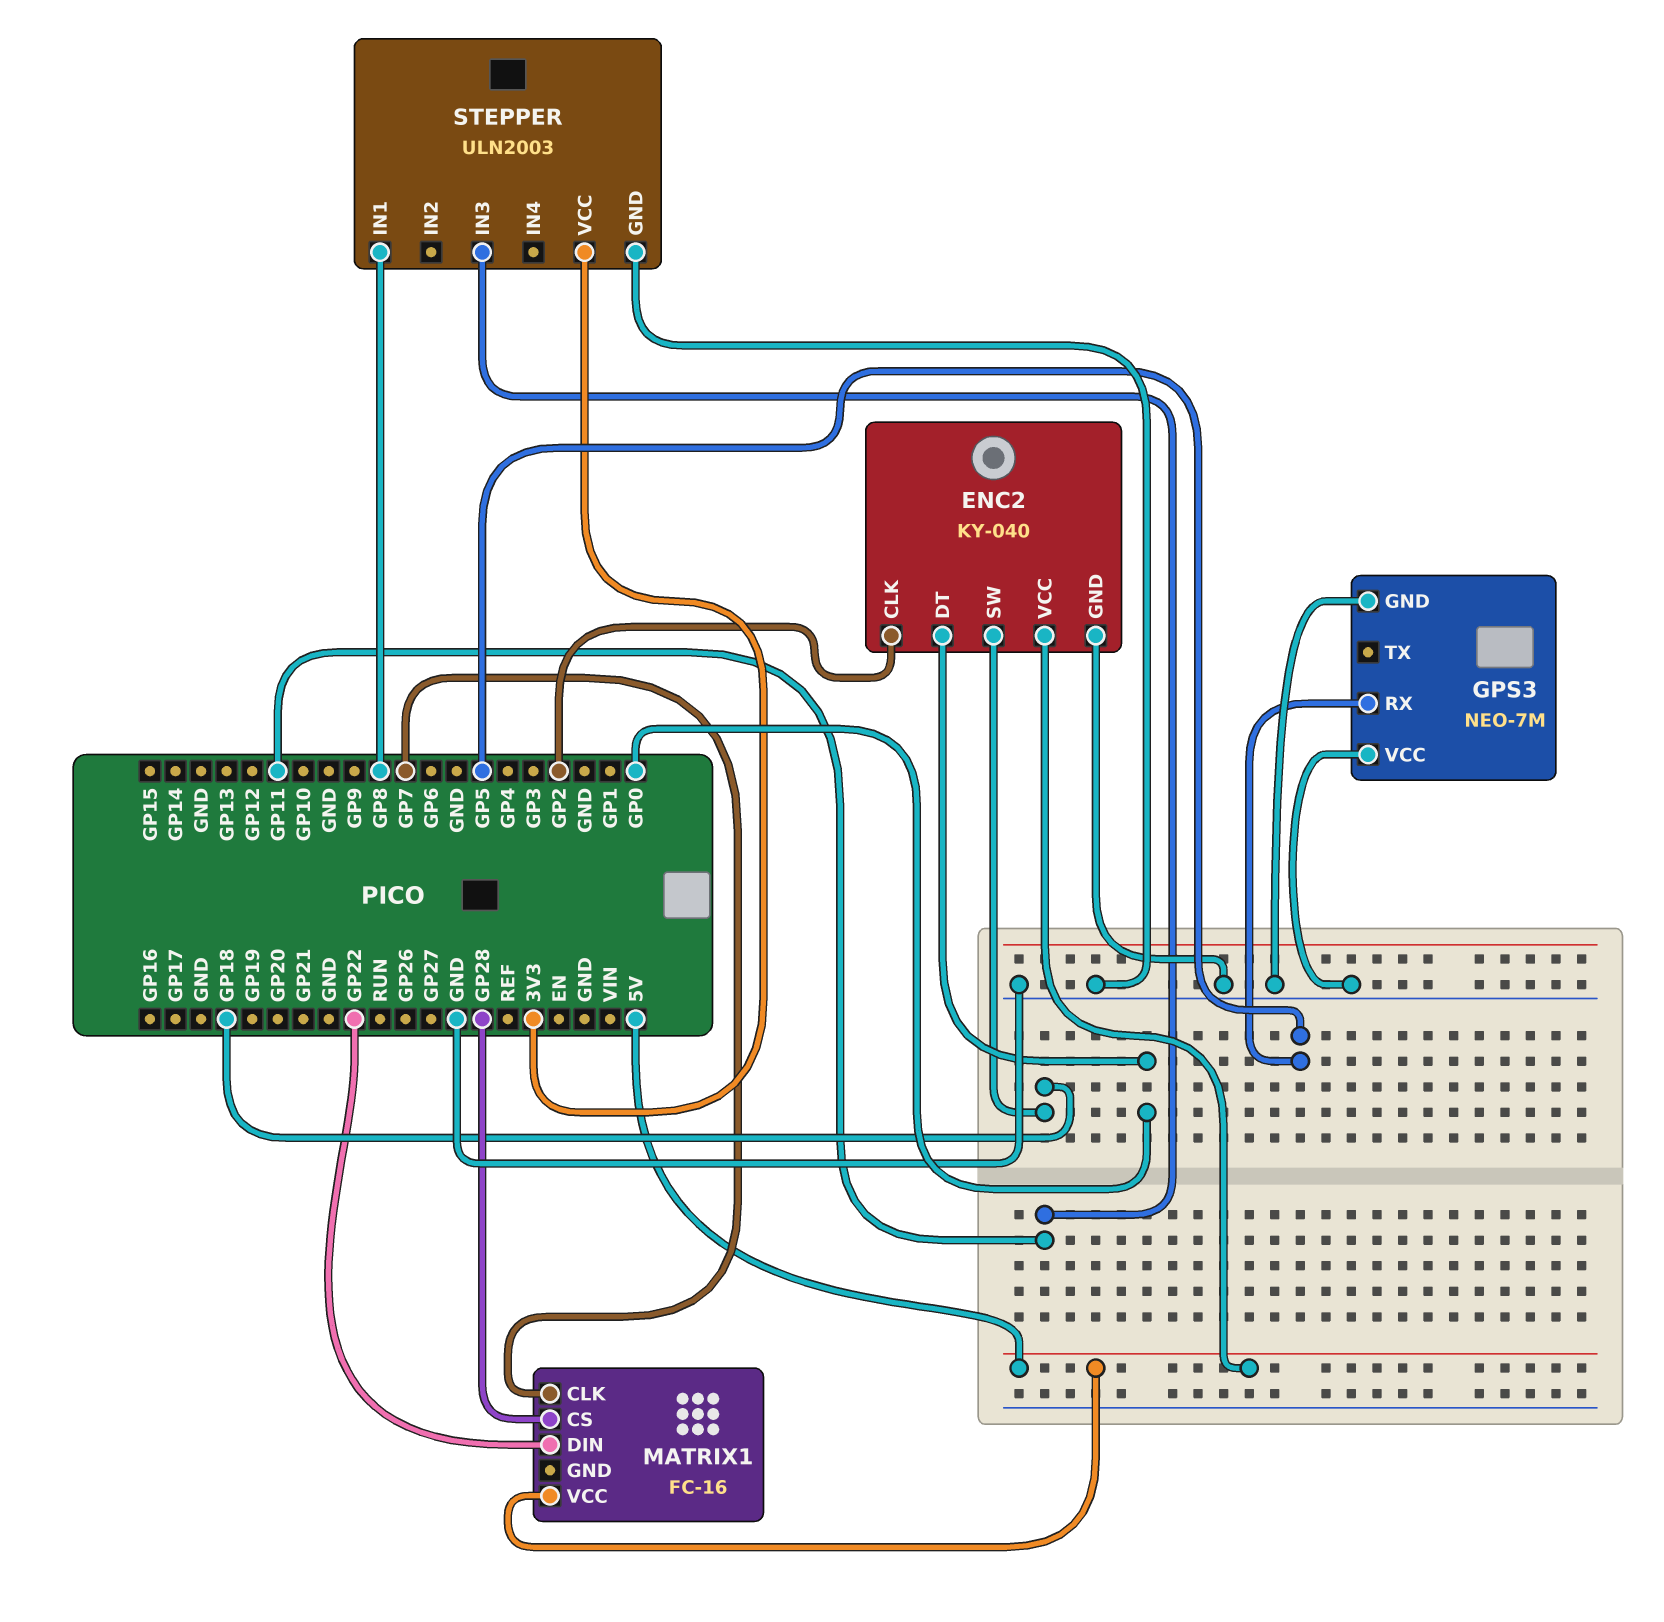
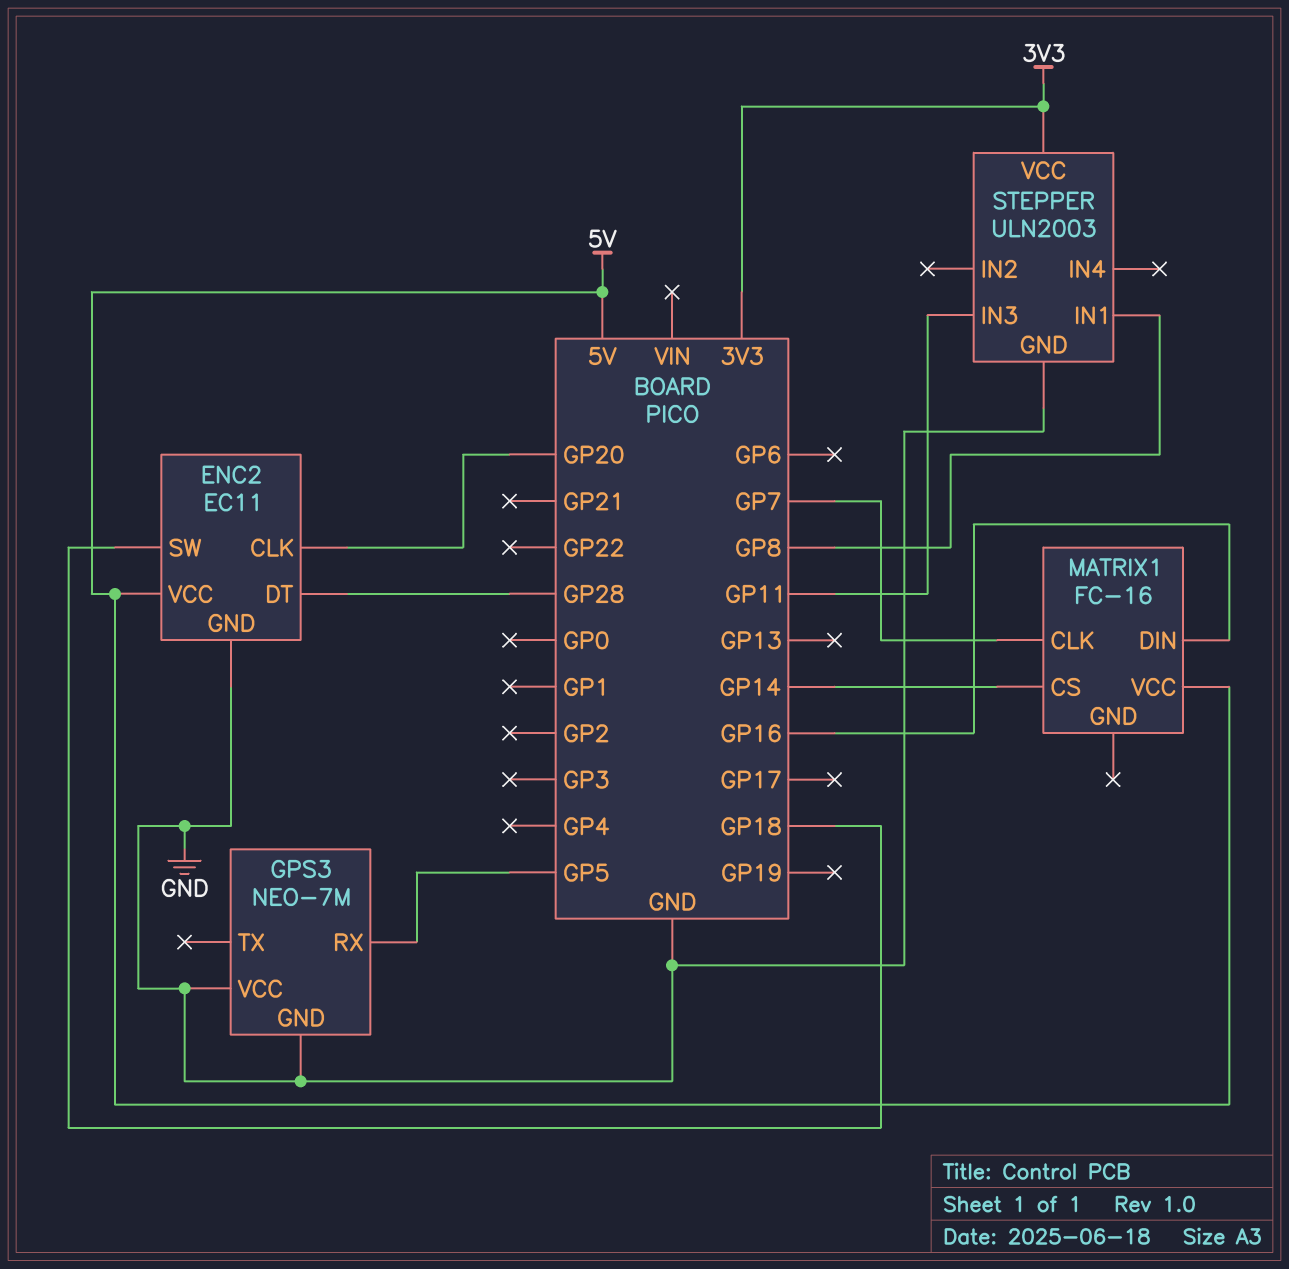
ENC2: KY-040 -> EC11
ENC2 pin CLK: GP2 -> GP20
ENC2 pin DT: GP0 -> GP28
MATRIX1 pin CS: GP28 -> GP14
MATRIX1 pin DIN: GP22 -> GP16

